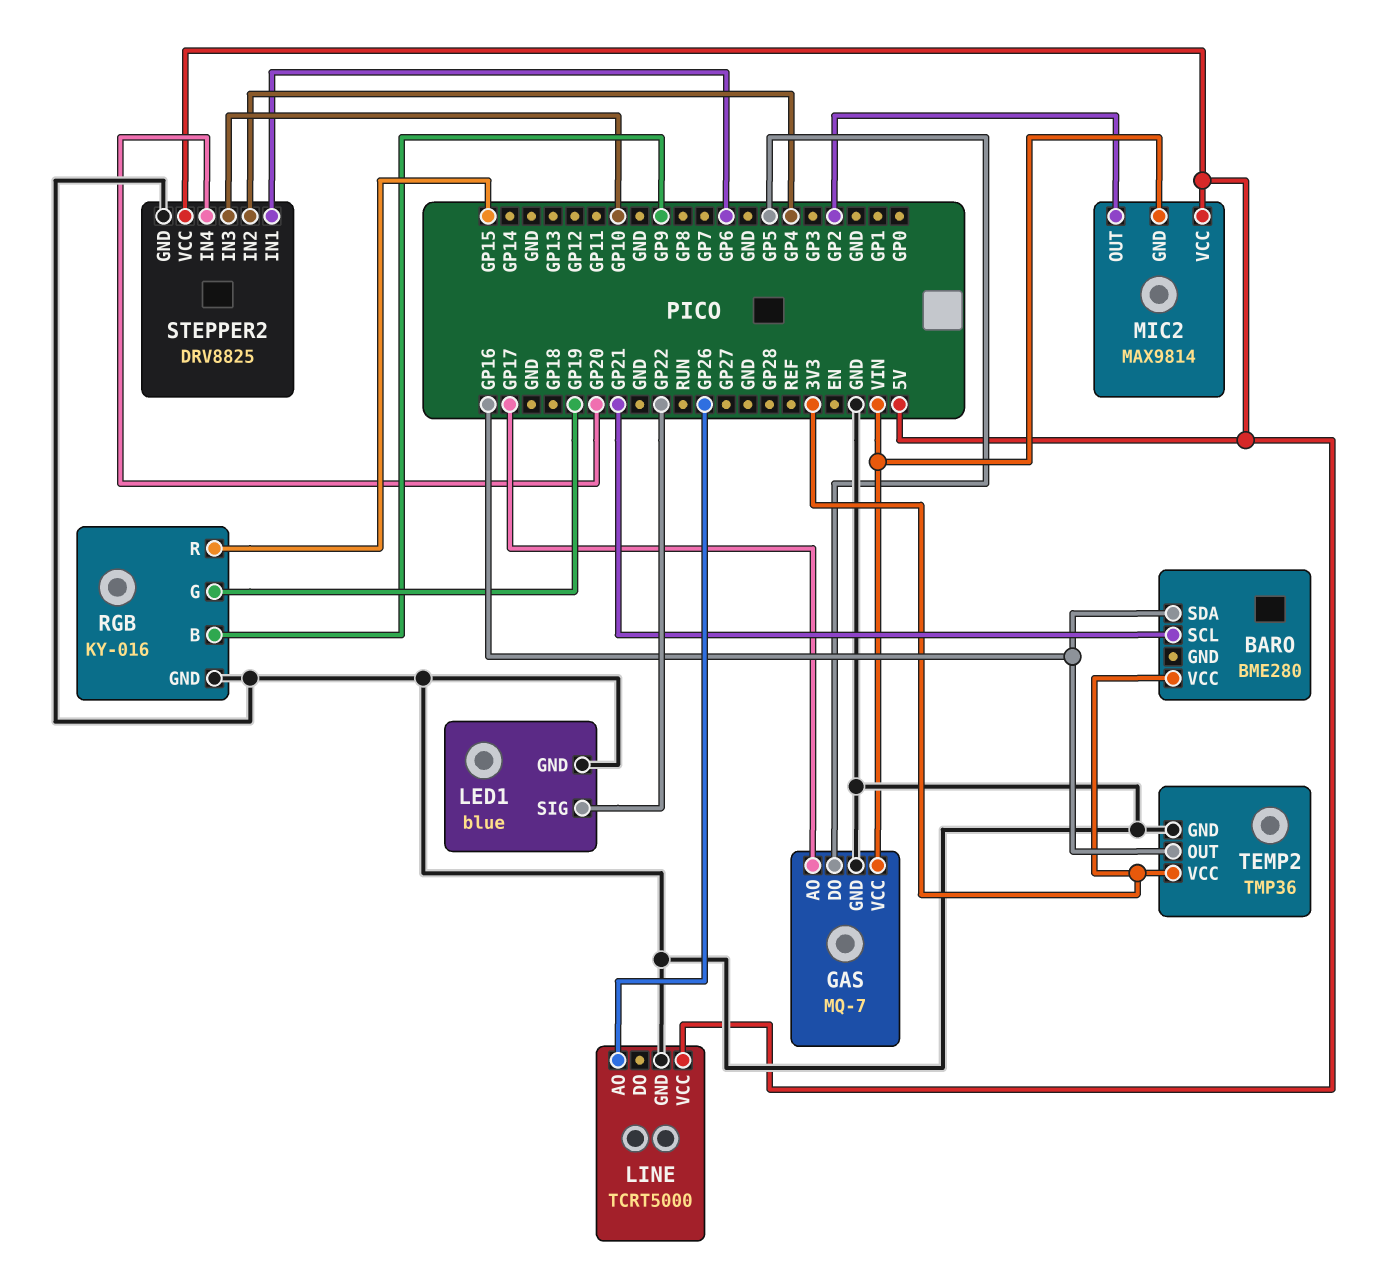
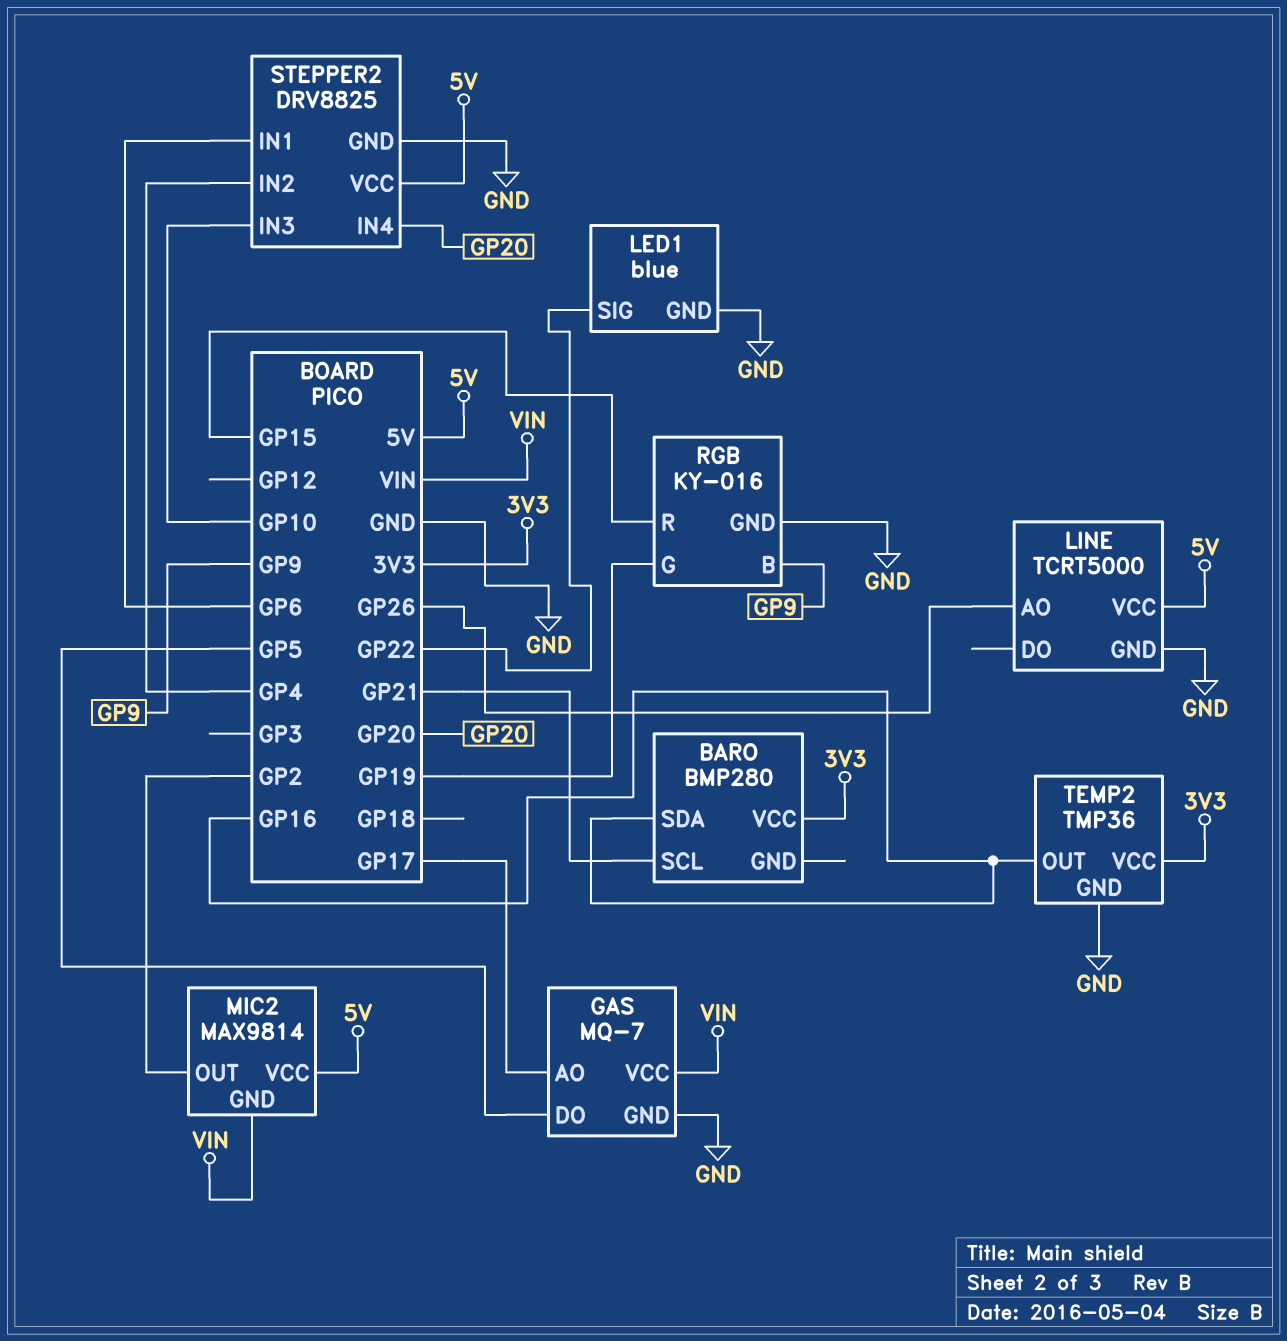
BARO: BME280 -> BMP280

